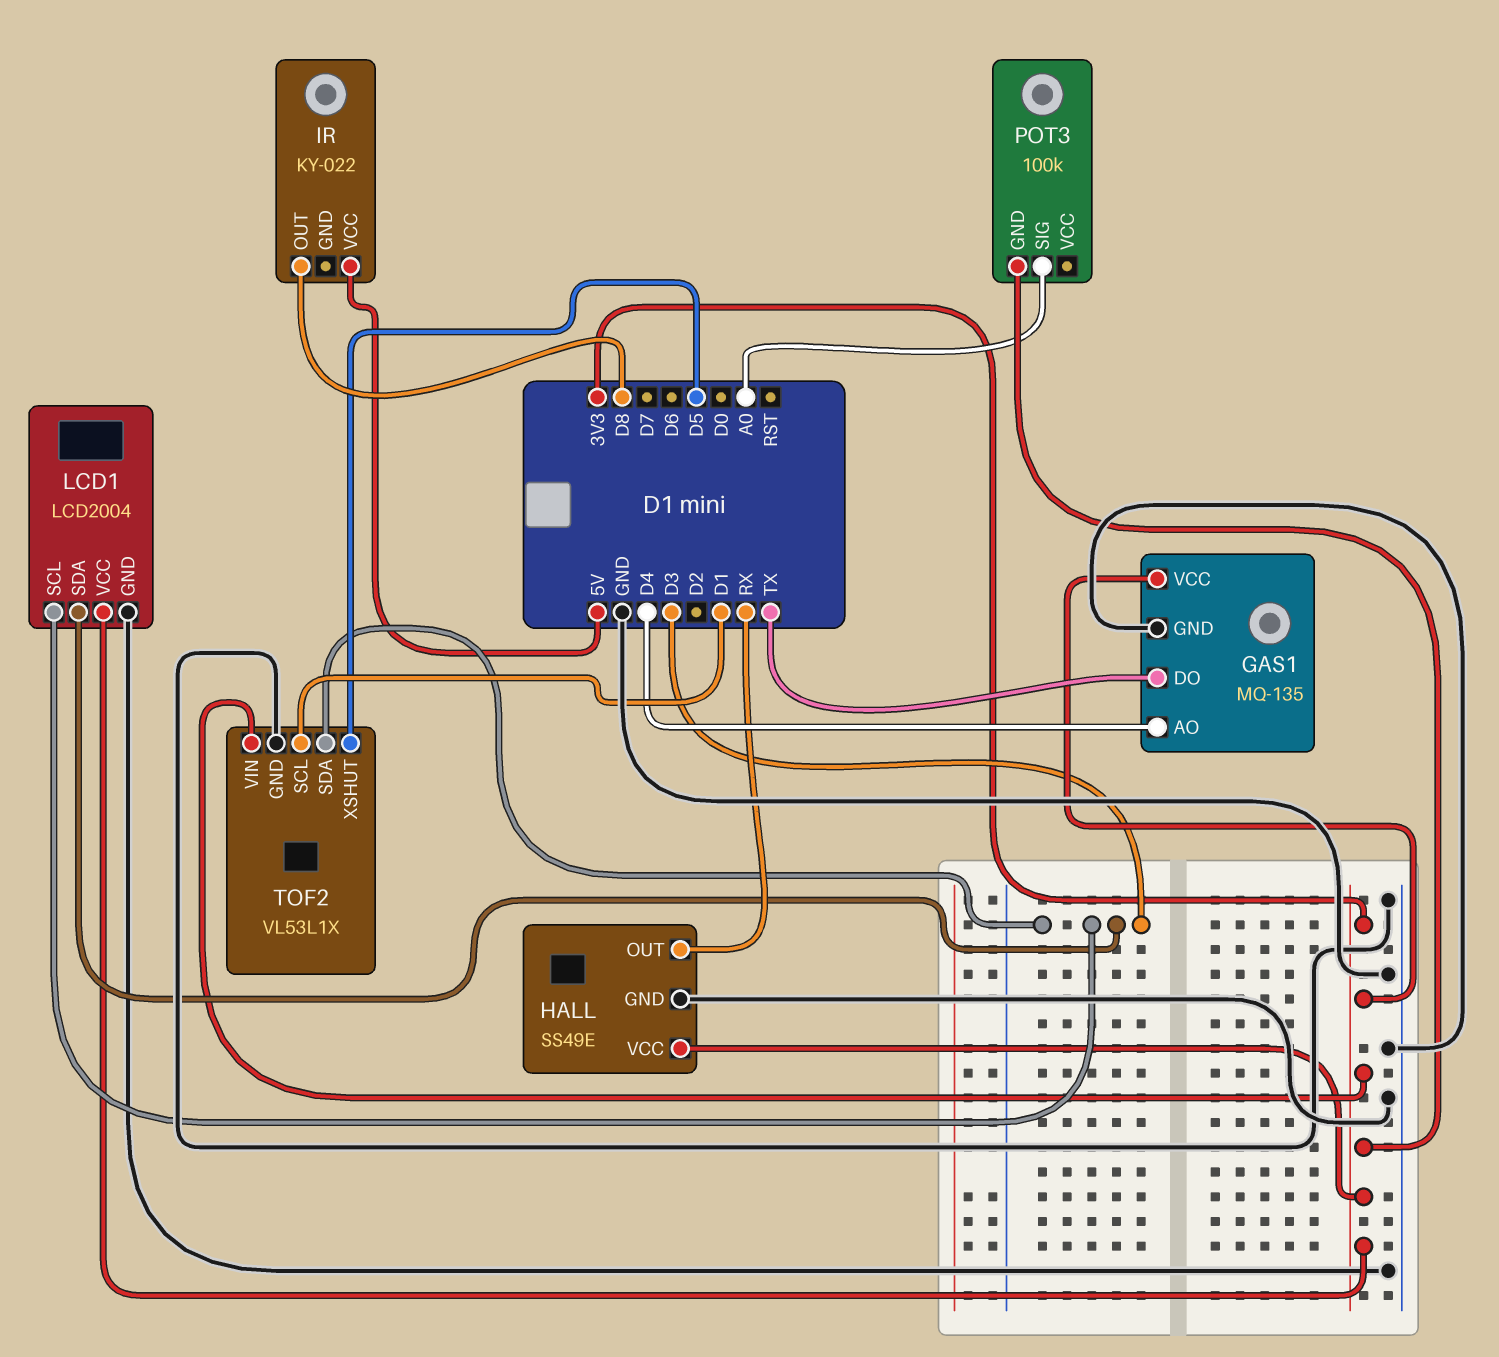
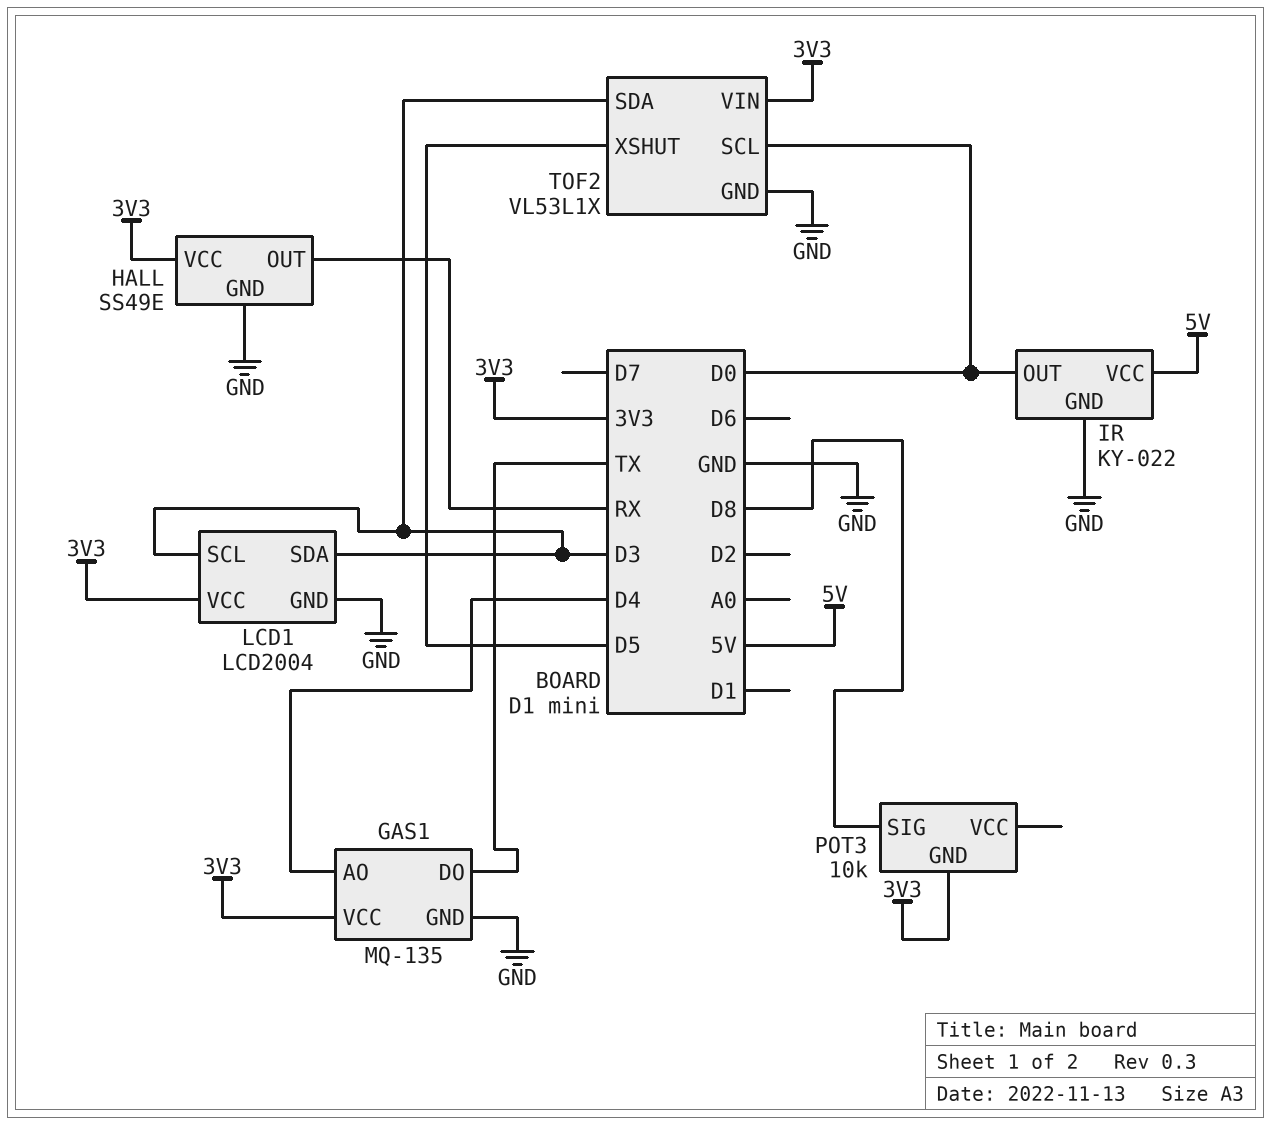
IR pin GND: none -> GND
IR pin OUT: D8 -> D0
POT3: 100k -> 10k
POT3 pin SIG: A0 -> D8
TOF2 pin SCL: D1 -> D0

